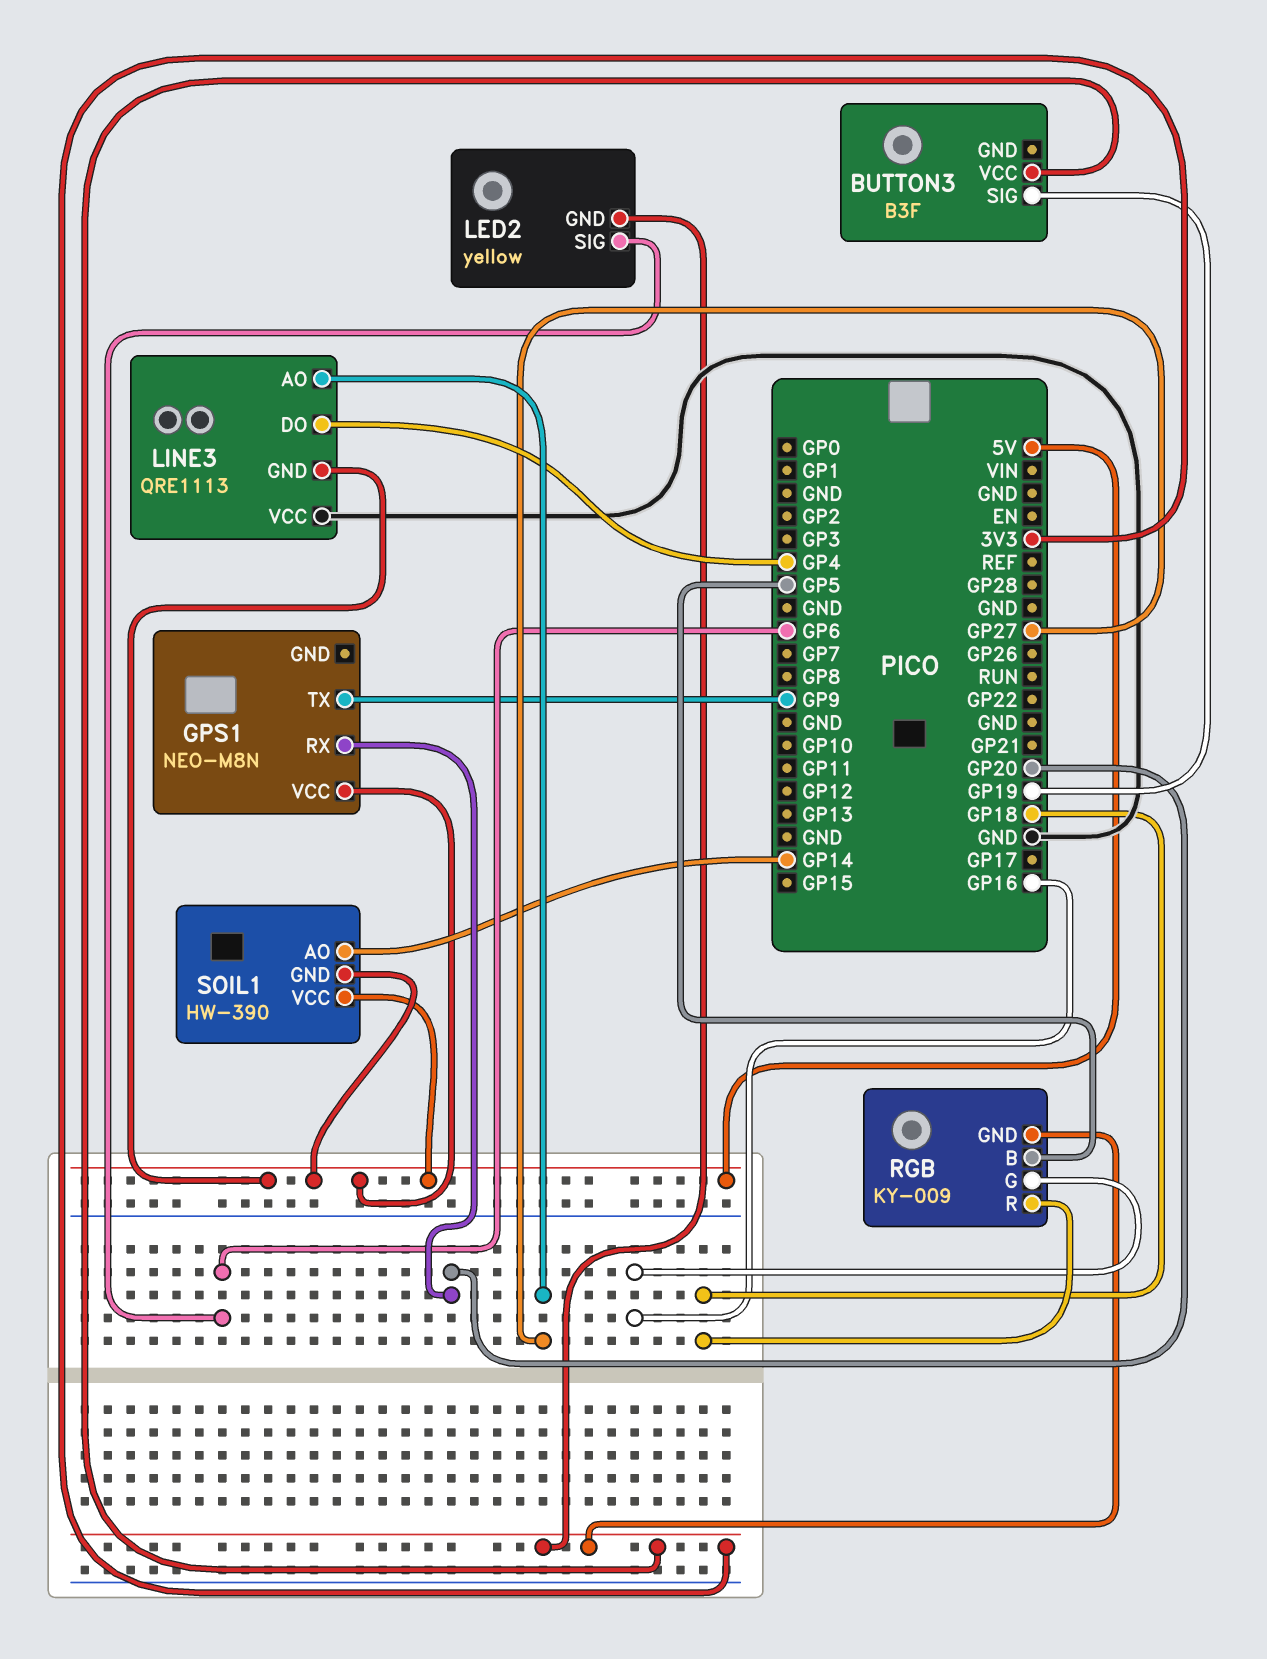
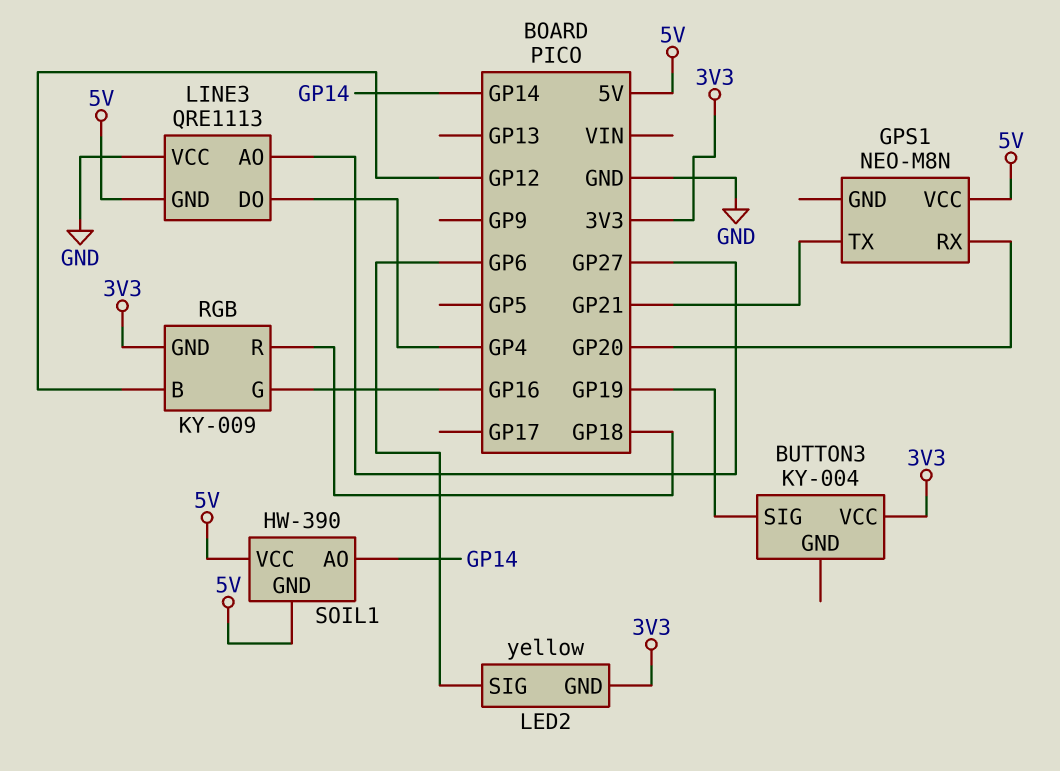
BUTTON3: B3F -> KY-004
GPS1 pin TX: GP9 -> GP21
RGB pin B: GP5 -> GP12

